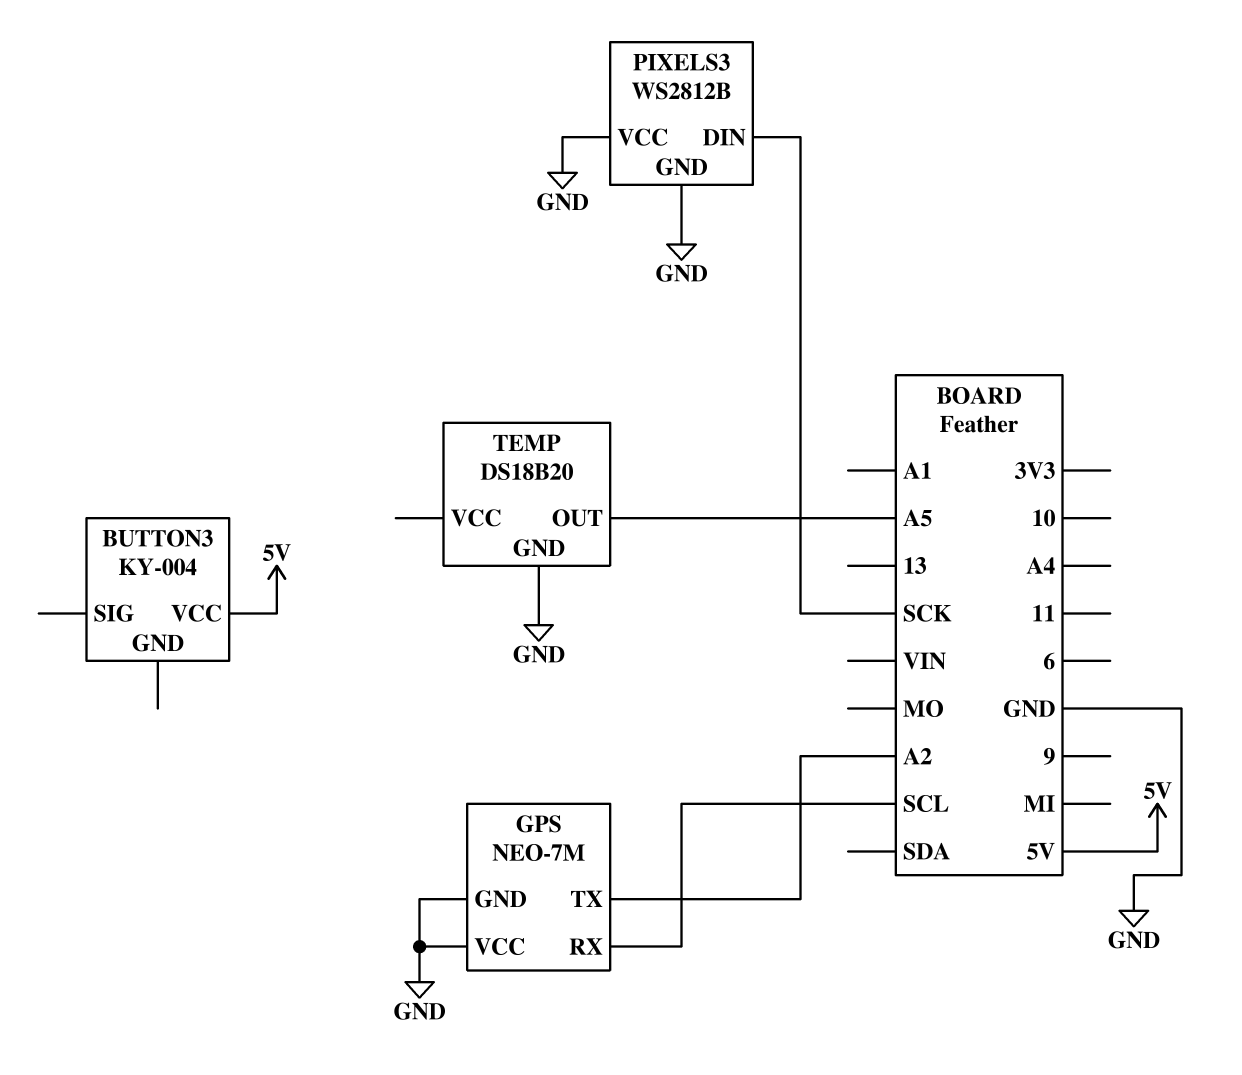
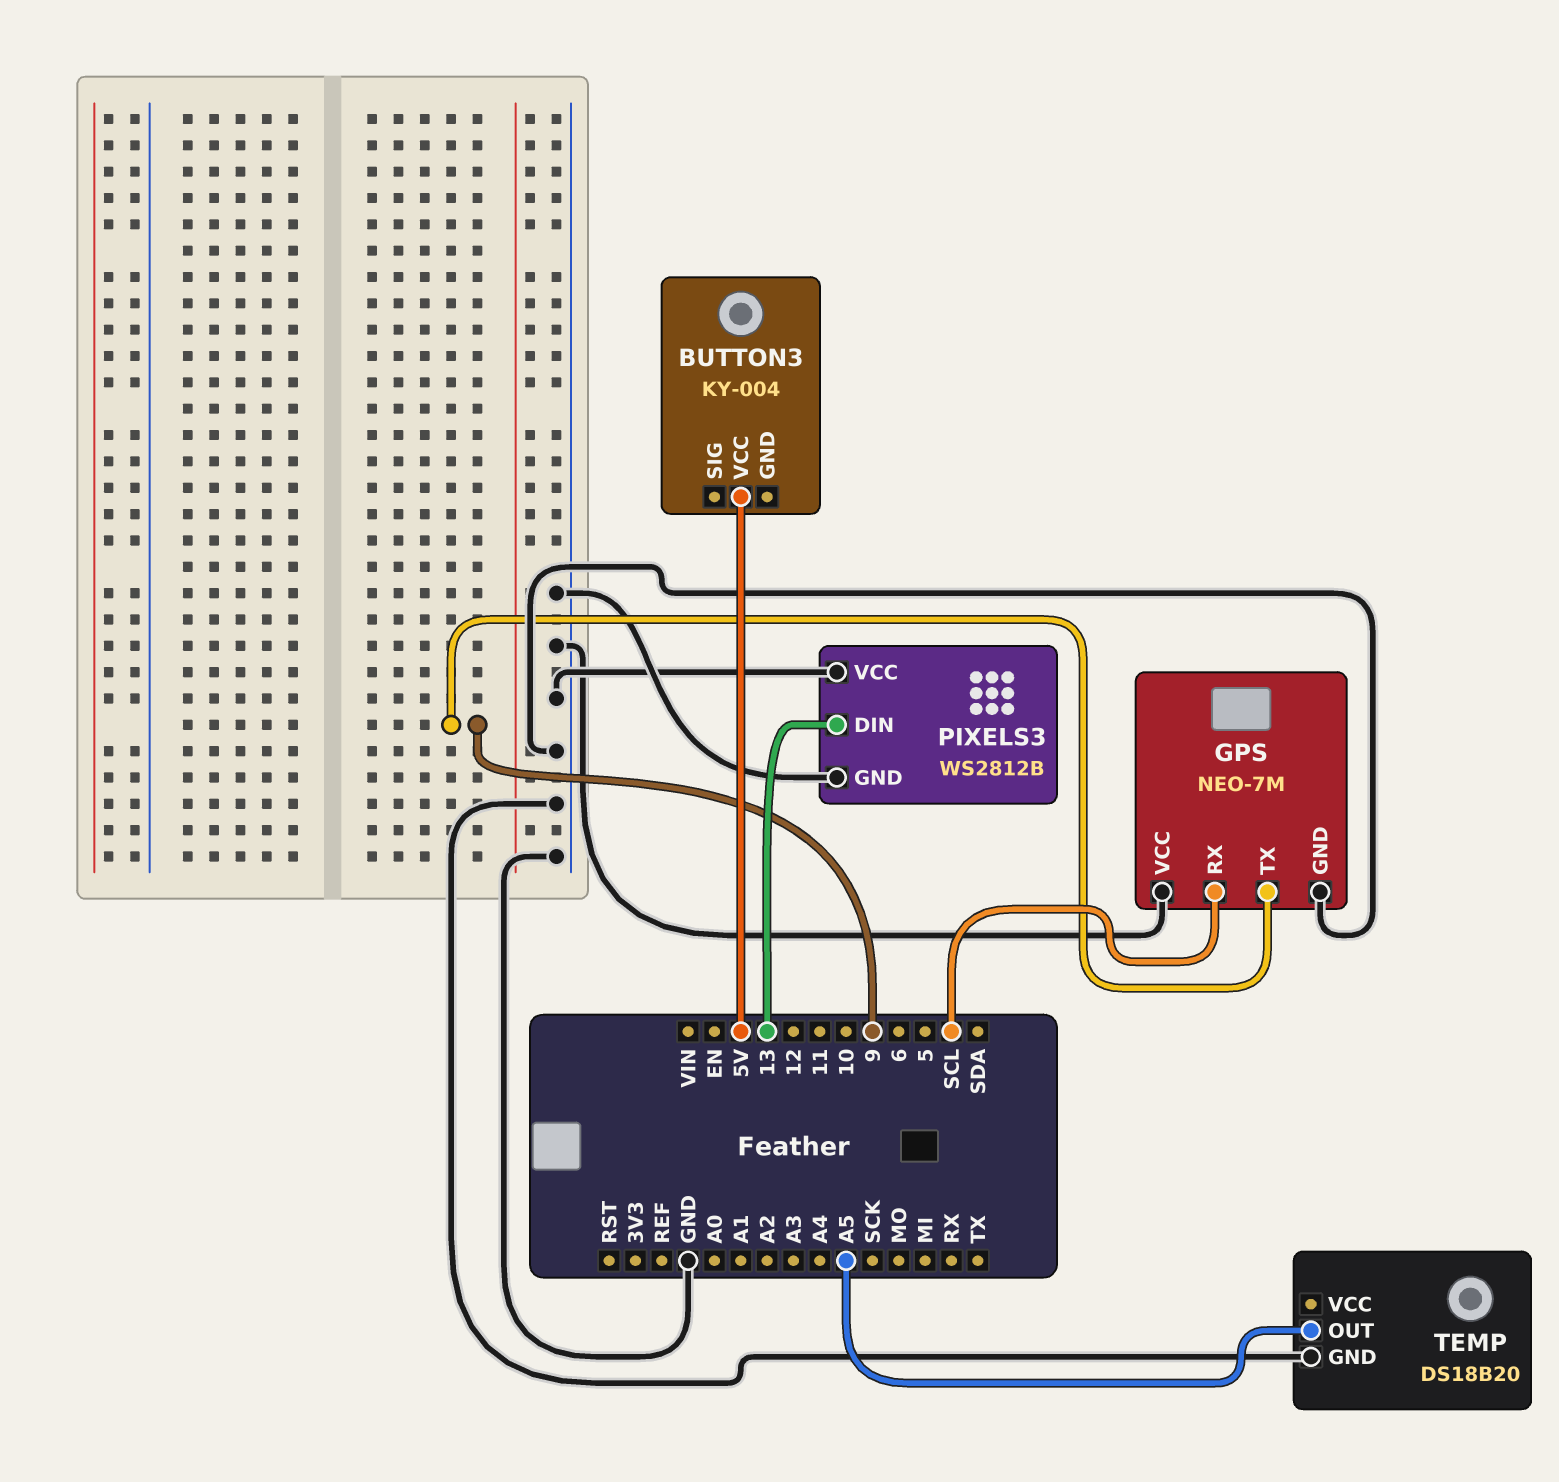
GPS pin TX: A2 -> 9
PIXELS3 pin DIN: SCK -> 13

